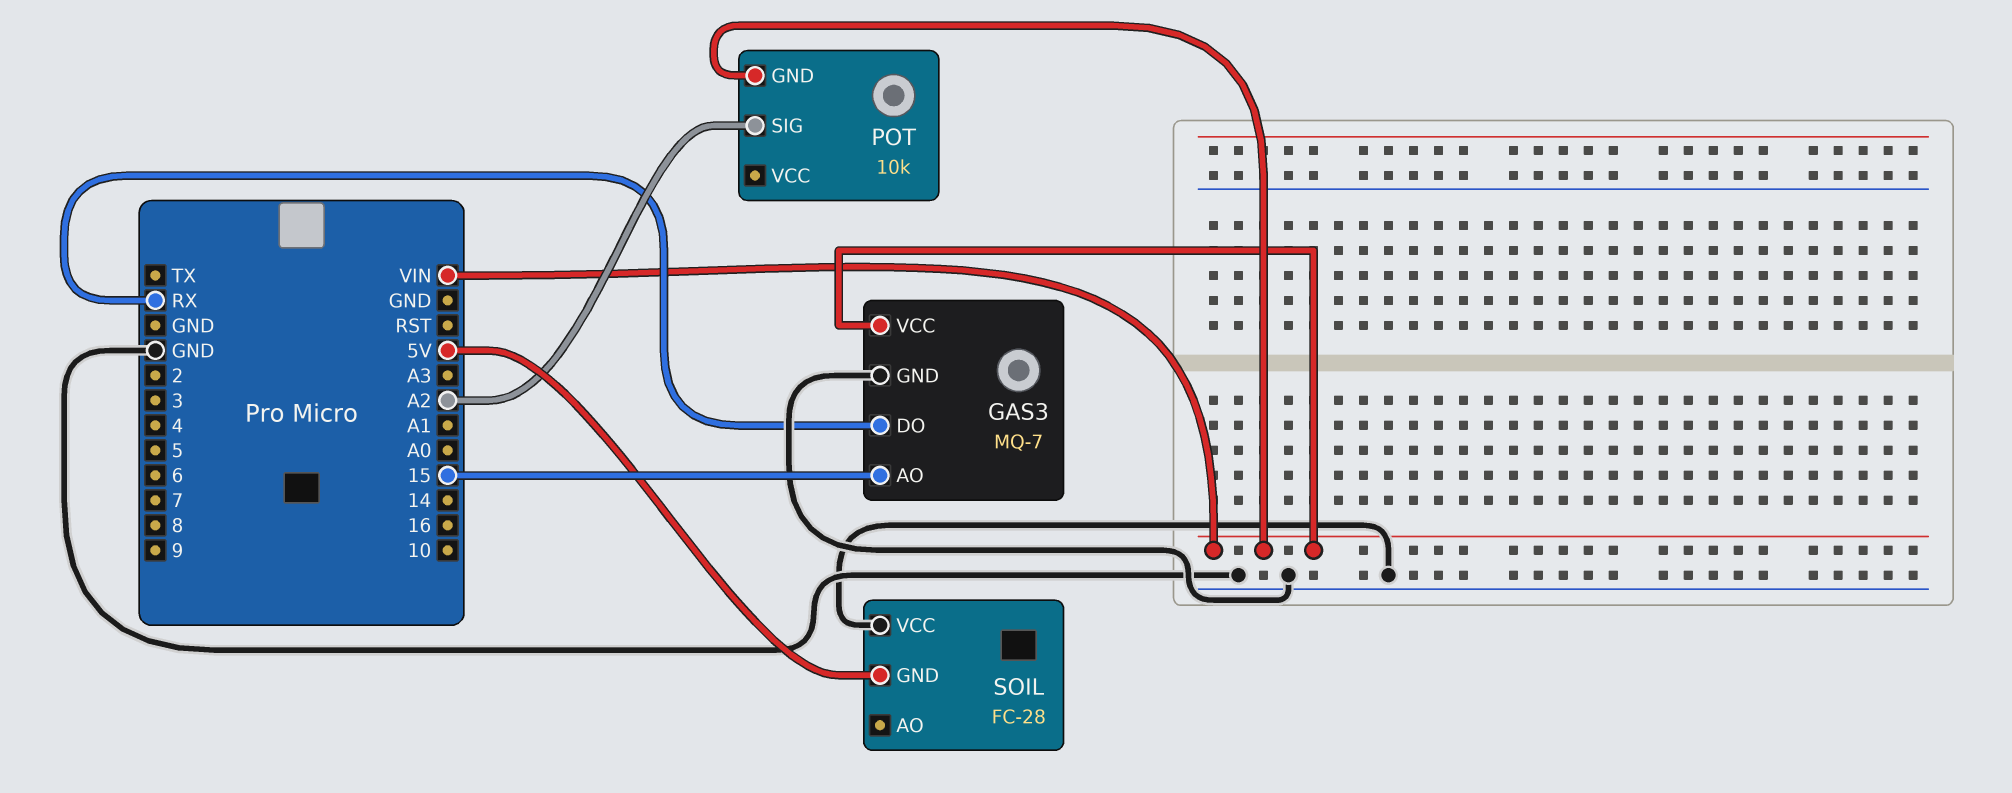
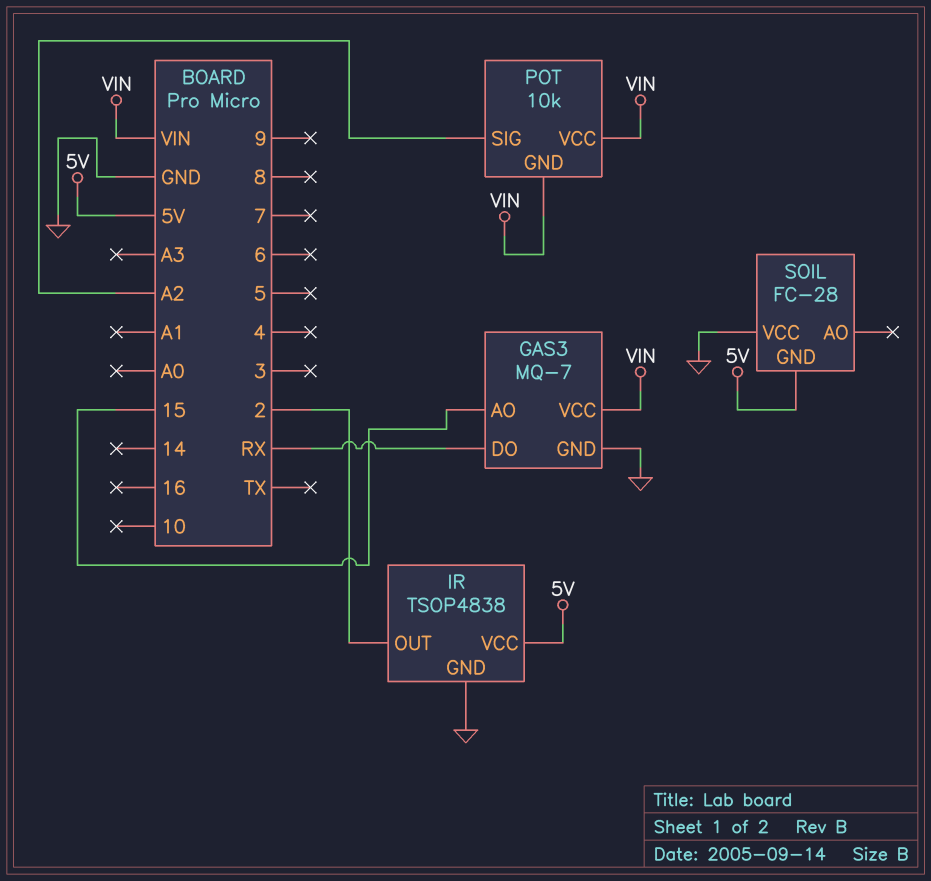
IR: none -> TSOP4838
IR pin GND: none -> GND
IR pin OUT: none -> 2
IR pin VCC: none -> 5V
POT pin VCC: none -> VIN

